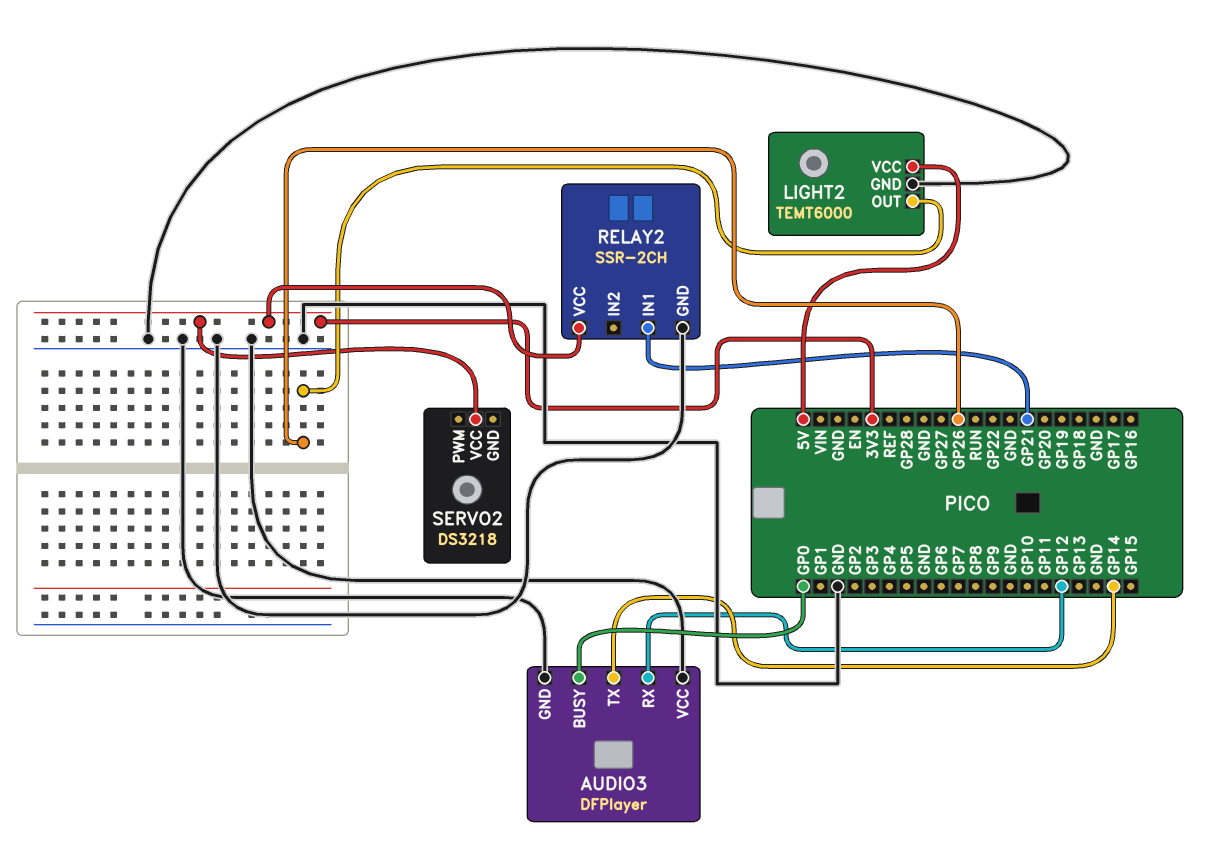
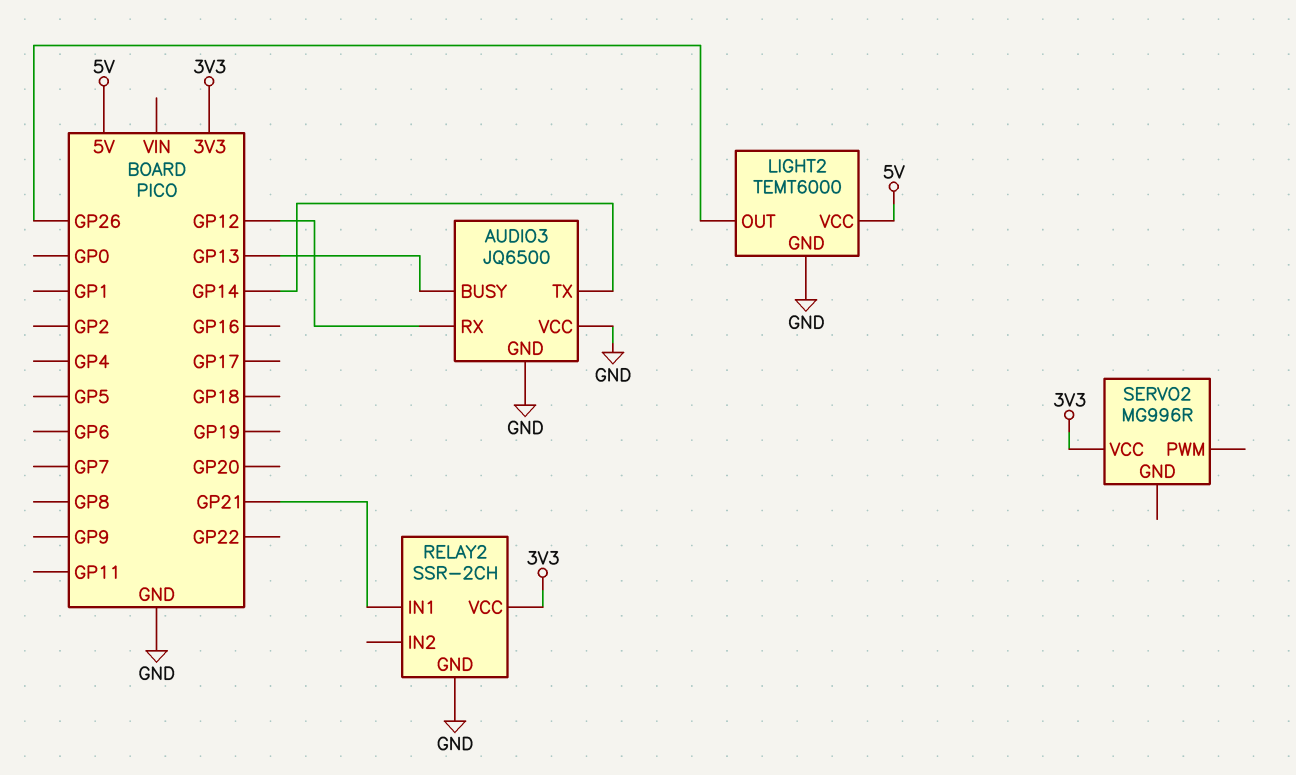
AUDIO3: DFPlayer -> JQ6500
AUDIO3 pin BUSY: GP0 -> GP13
SERVO2: DS3218 -> MG996R

